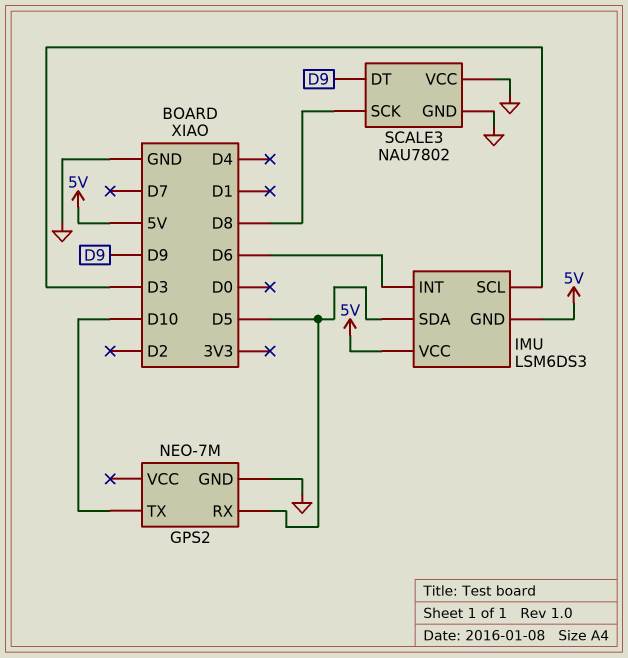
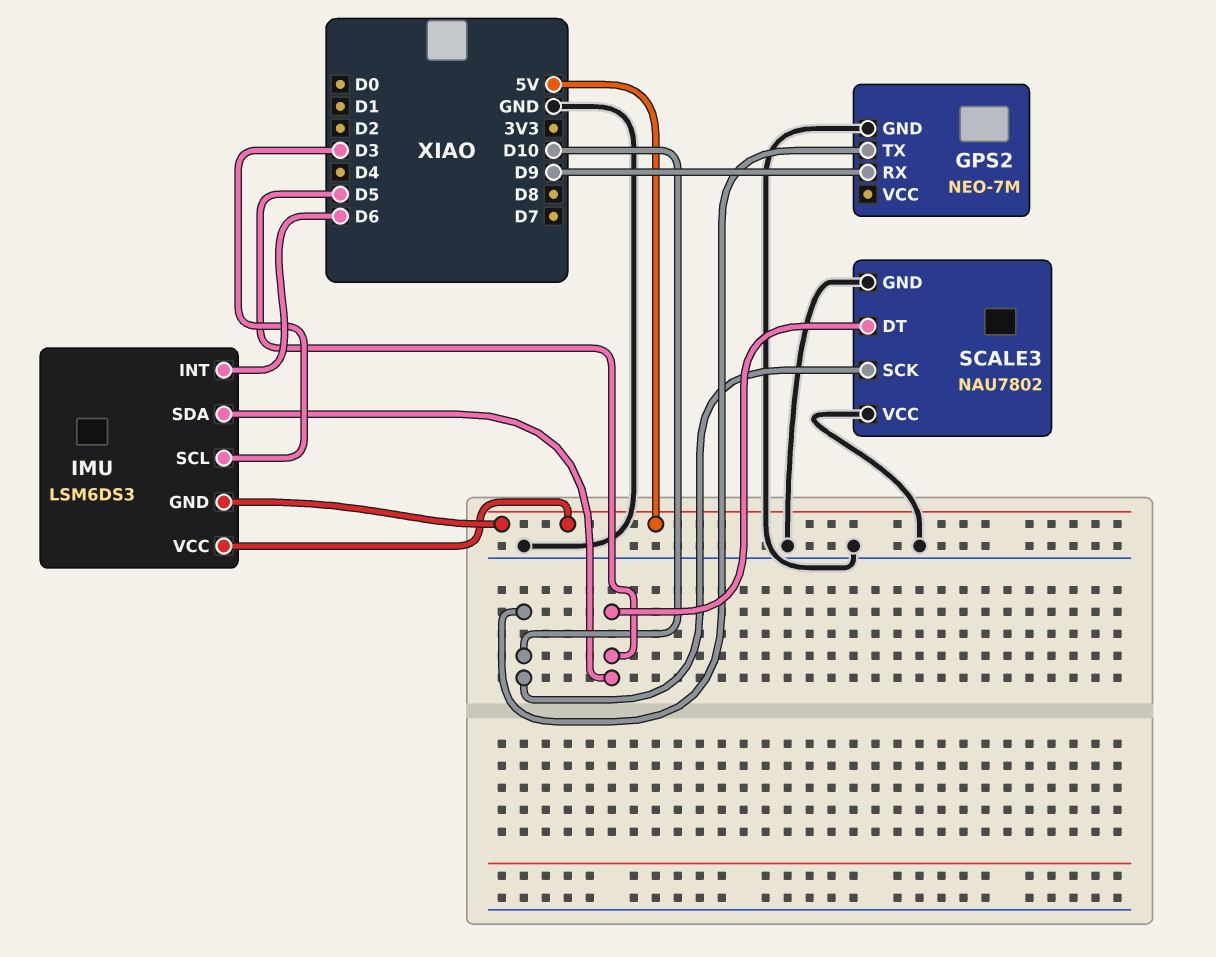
GPS2 pin RX: D5 -> D9
SCALE3 pin DT: D9 -> D5
SCALE3 pin SCK: D8 -> D10

